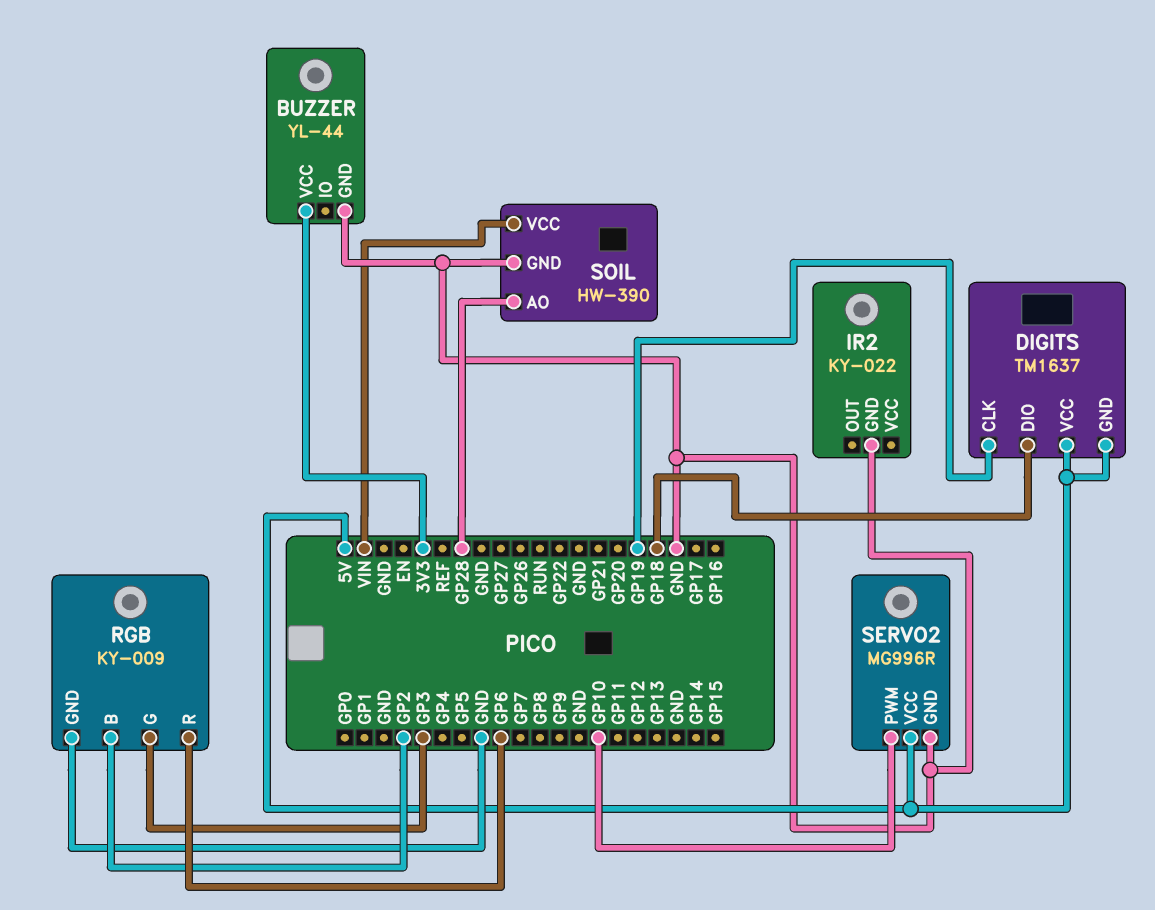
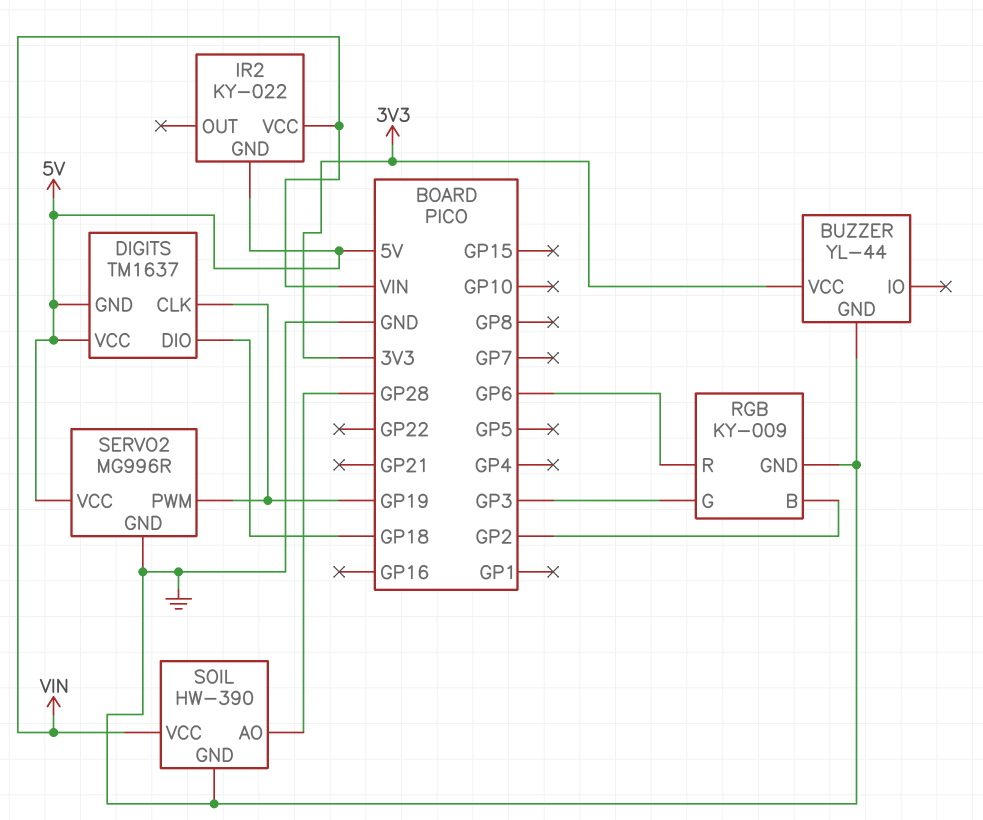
IR2 pin GND: GND -> 5V
IR2 pin VCC: none -> VIN
SERVO2 pin PWM: GP10 -> GP19

